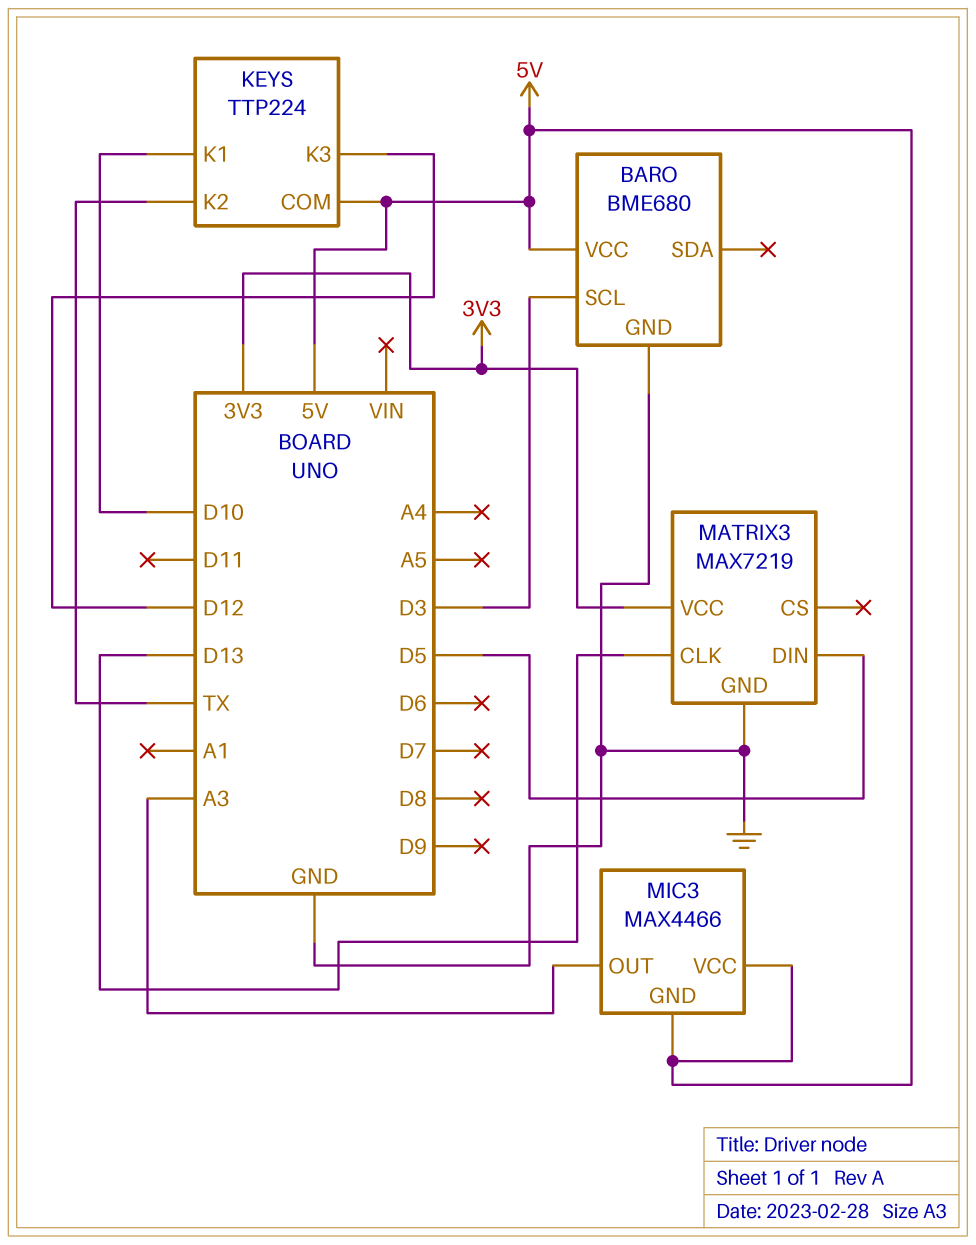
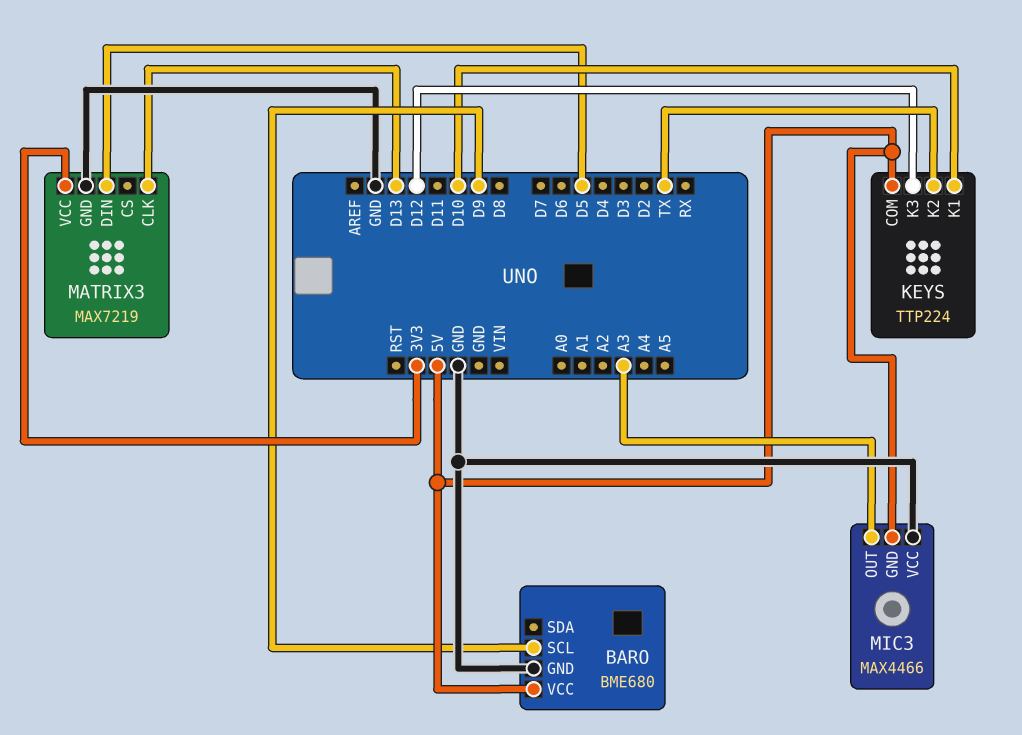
BARO pin SCL: D3 -> D9
MIC3 pin VCC: 5V -> GND

